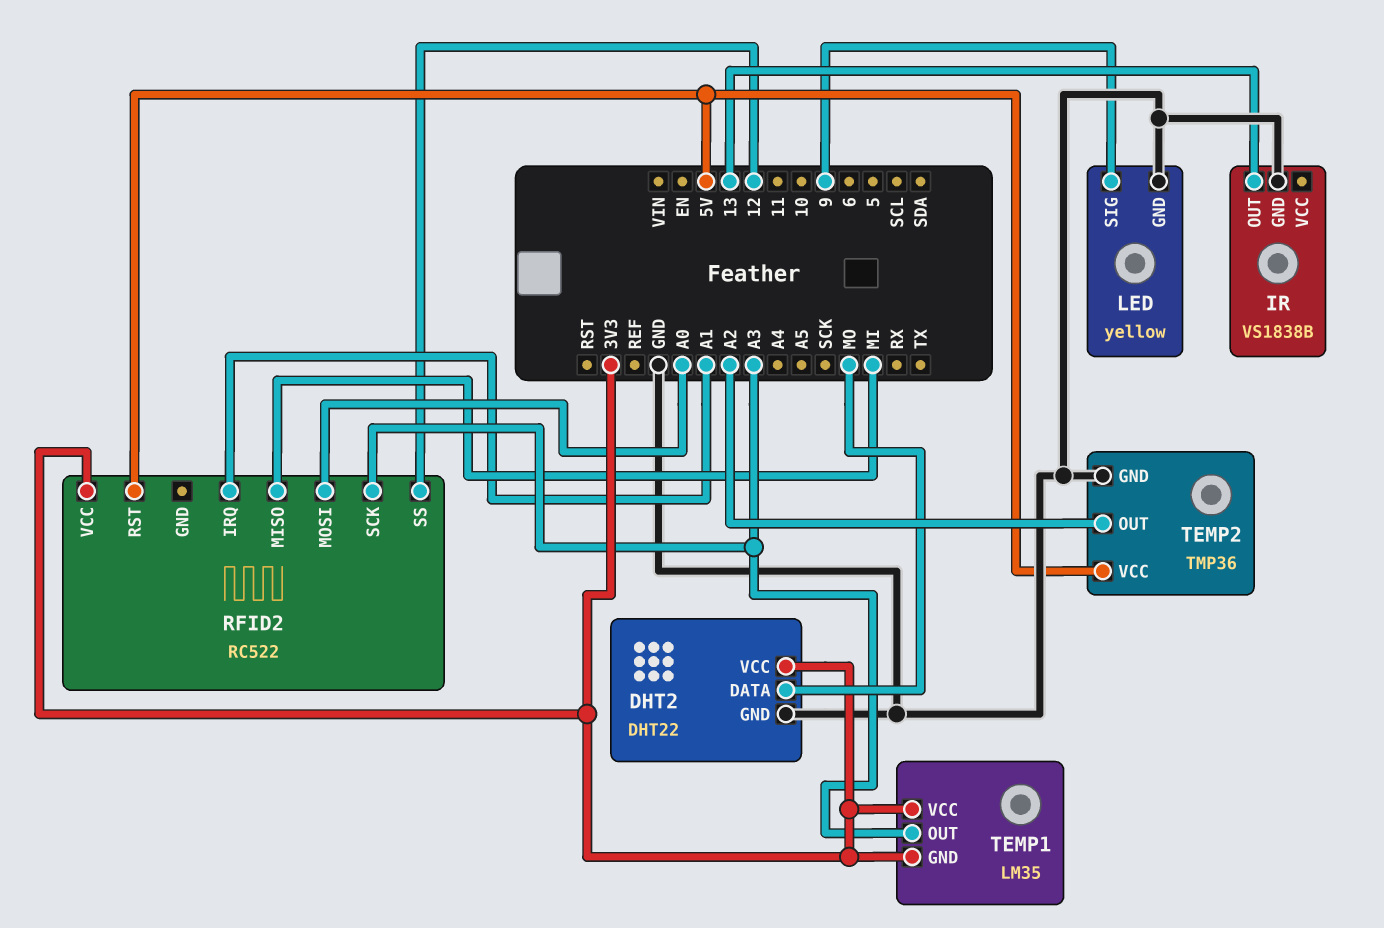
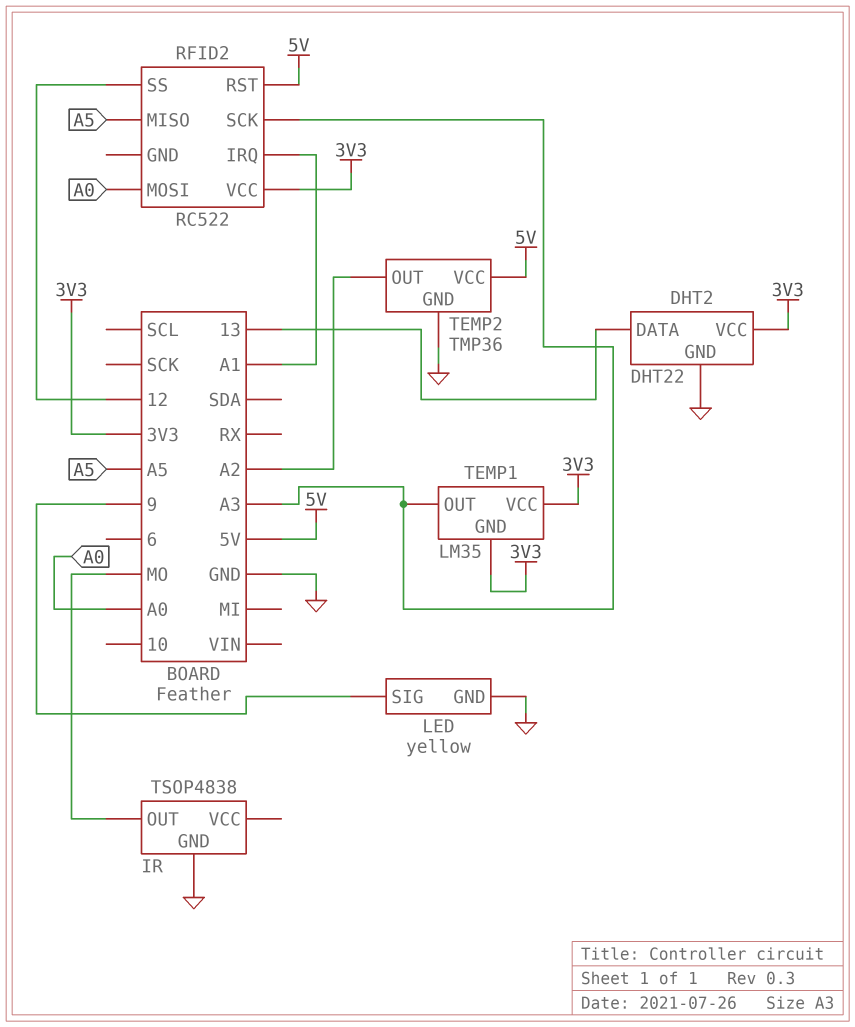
DHT2 pin DATA: MO -> 13
IR: VS1838B -> TSOP4838
IR pin OUT: 13 -> MO
RFID2 pin MISO: MI -> A5

